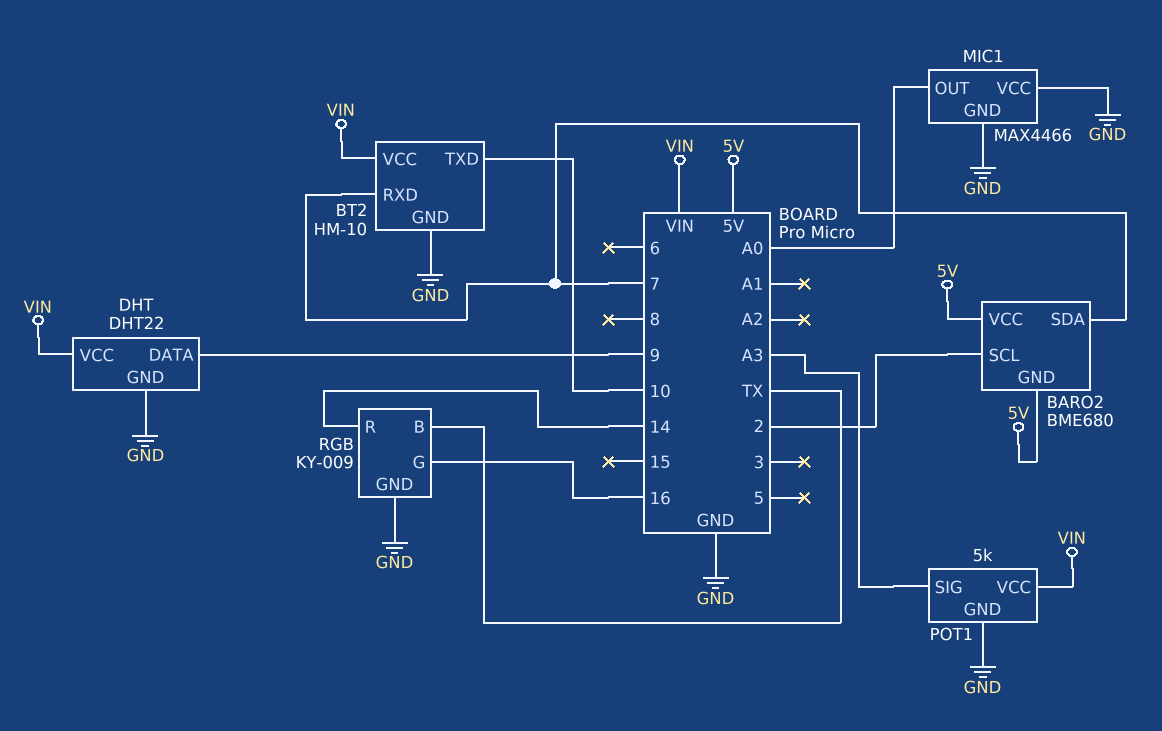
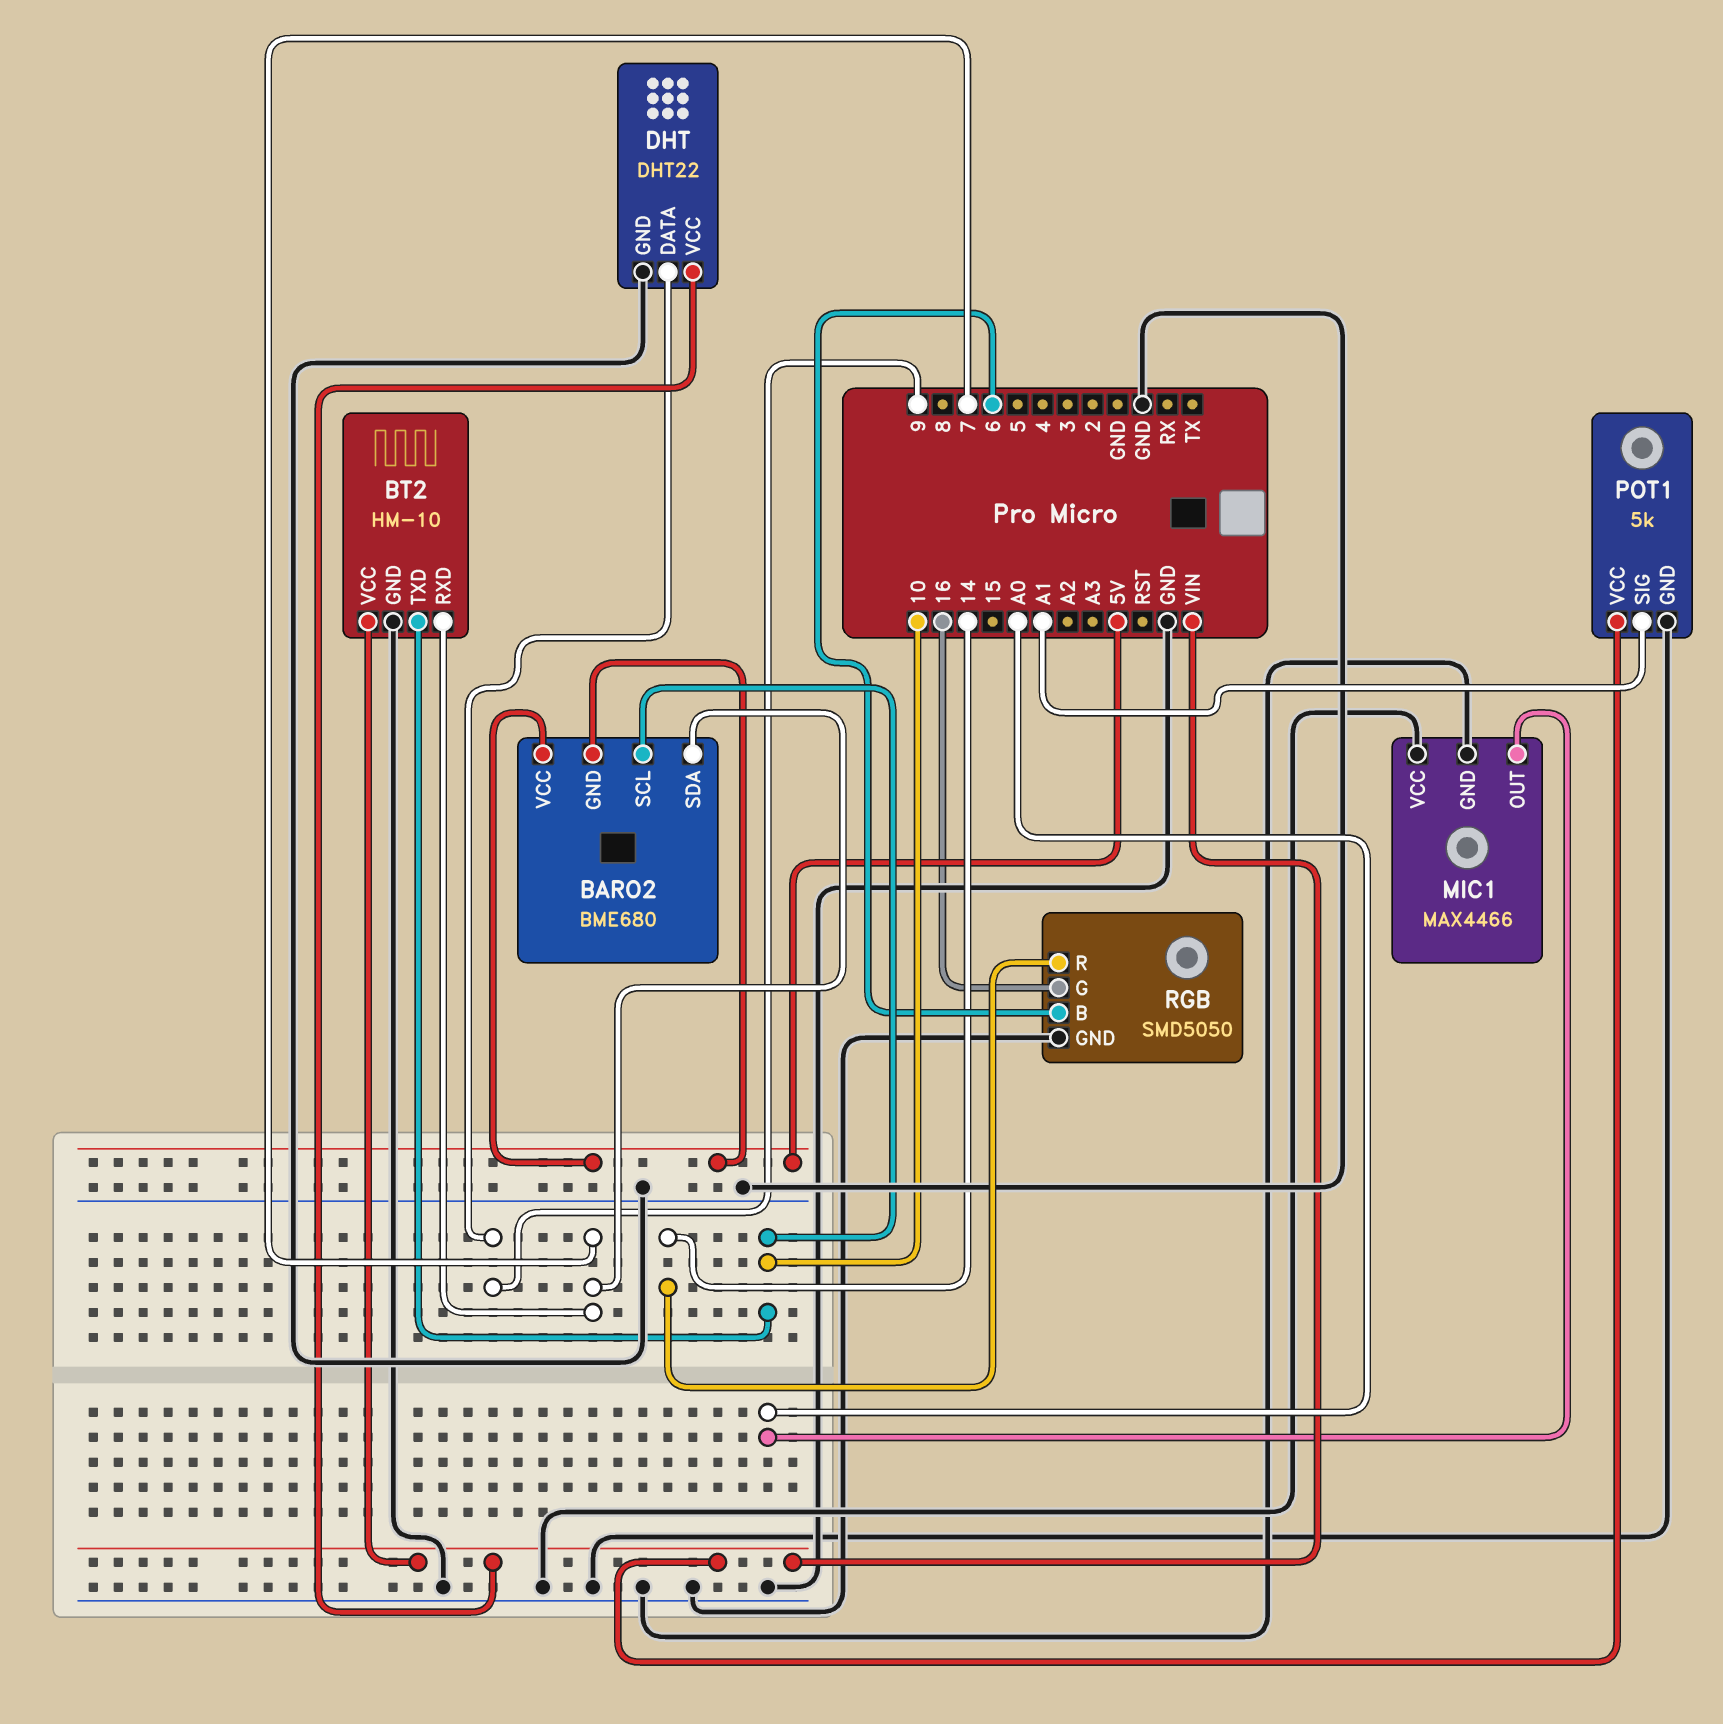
BARO2 pin SCL: 2 -> 10
POT1 pin SIG: A3 -> A1
RGB: KY-009 -> SMD5050
RGB pin B: TX -> 6

